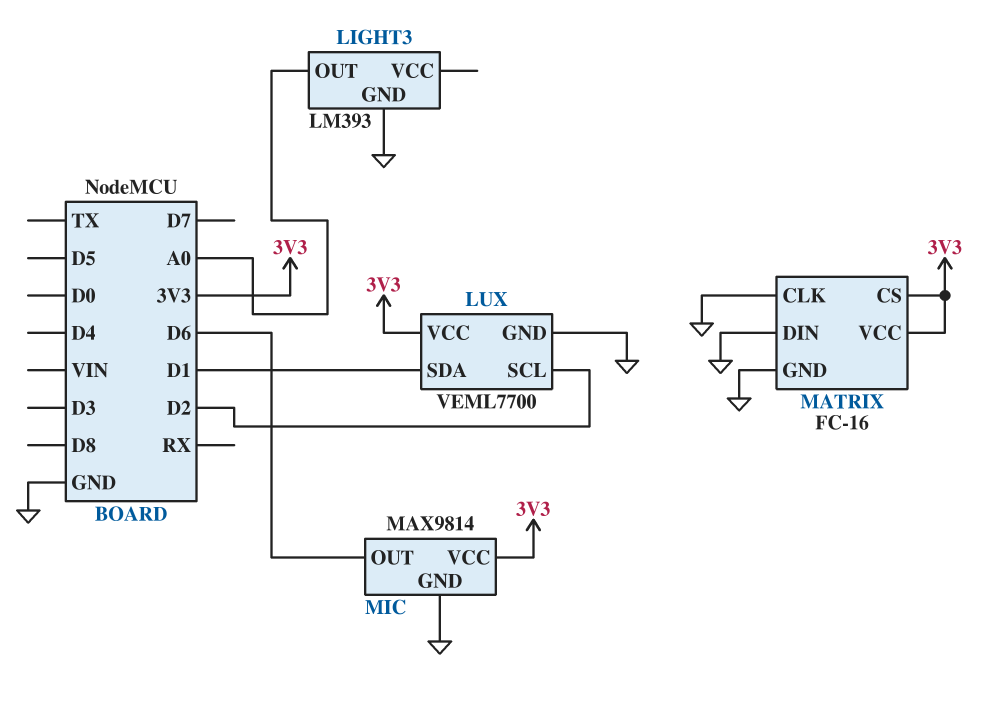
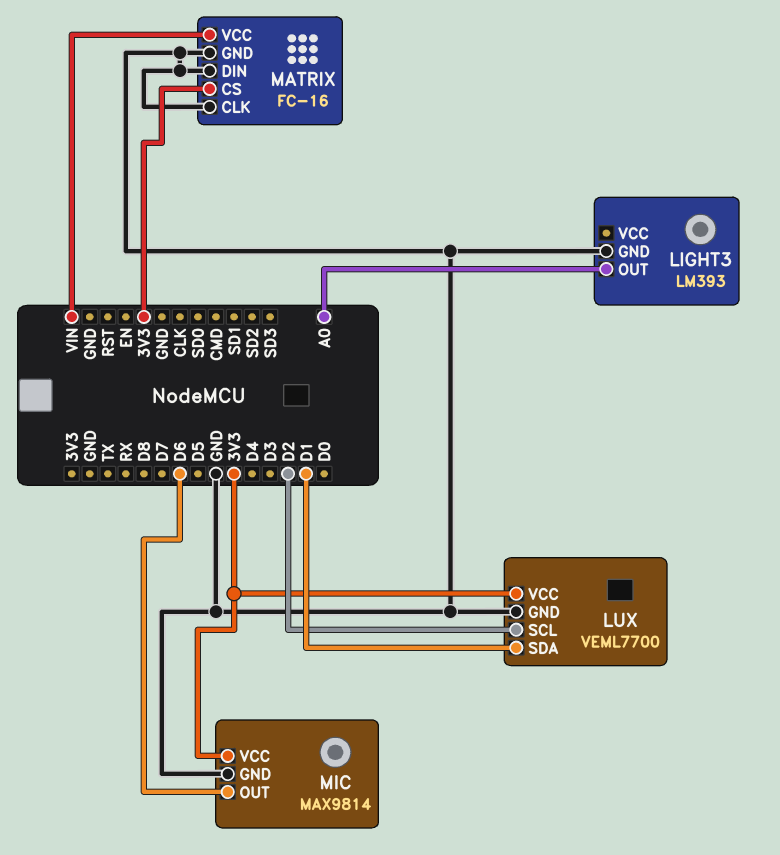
MATRIX pin VCC: 3V3 -> VIN

